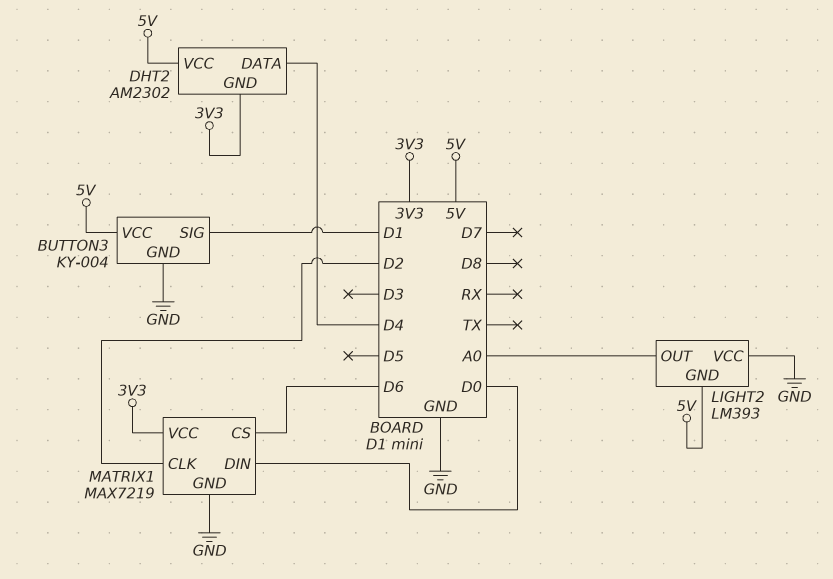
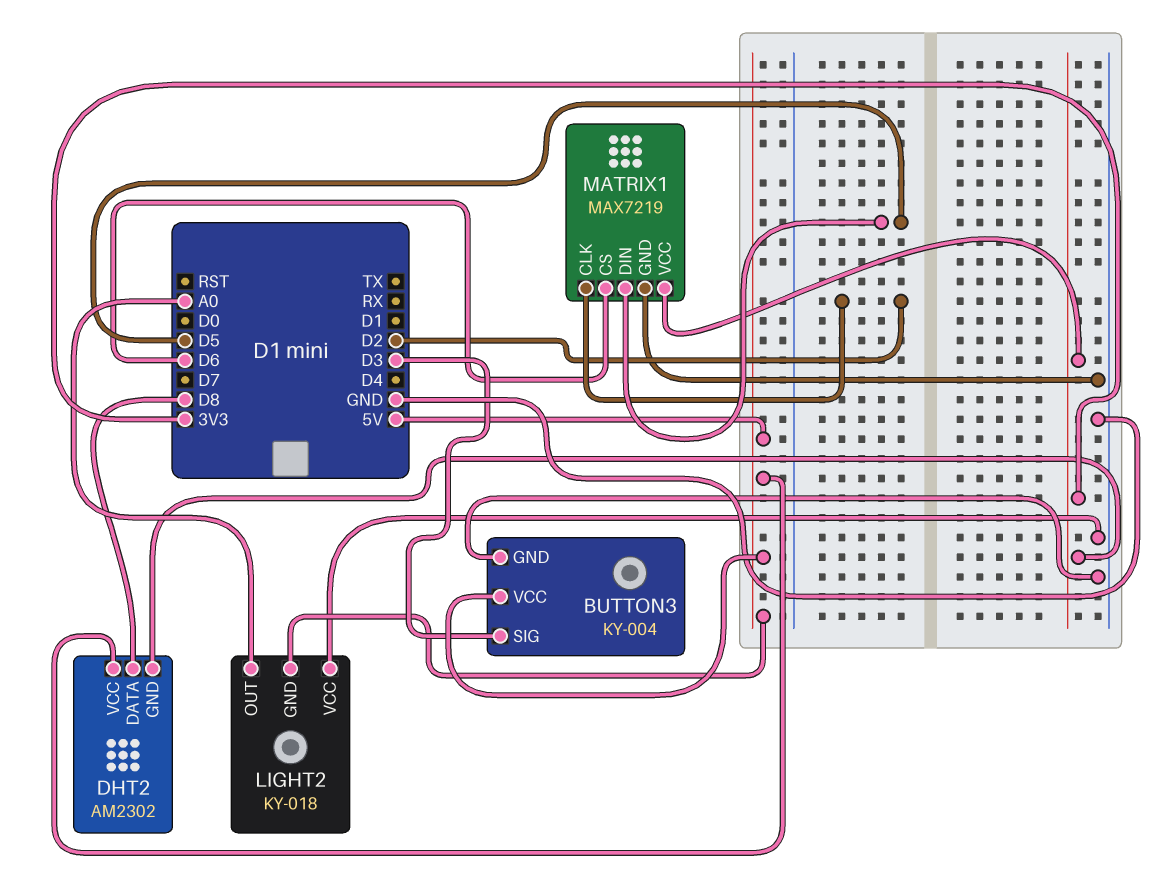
BUTTON3 pin SIG: D1 -> D3
DHT2 pin DATA: D4 -> D8
LIGHT2: LM393 -> KY-018
MATRIX1 pin DIN: D0 -> D5

